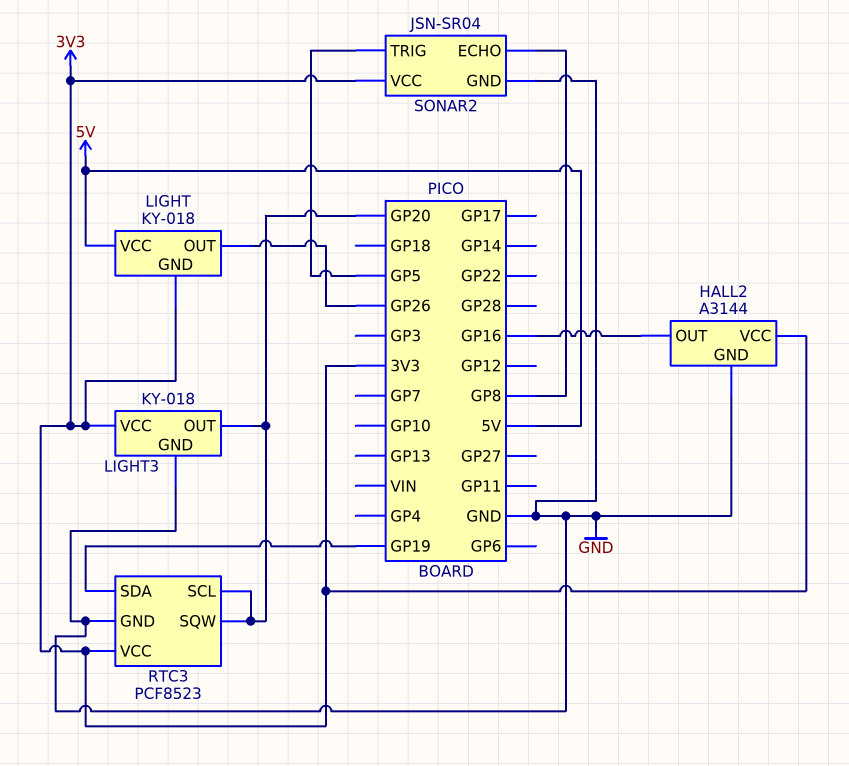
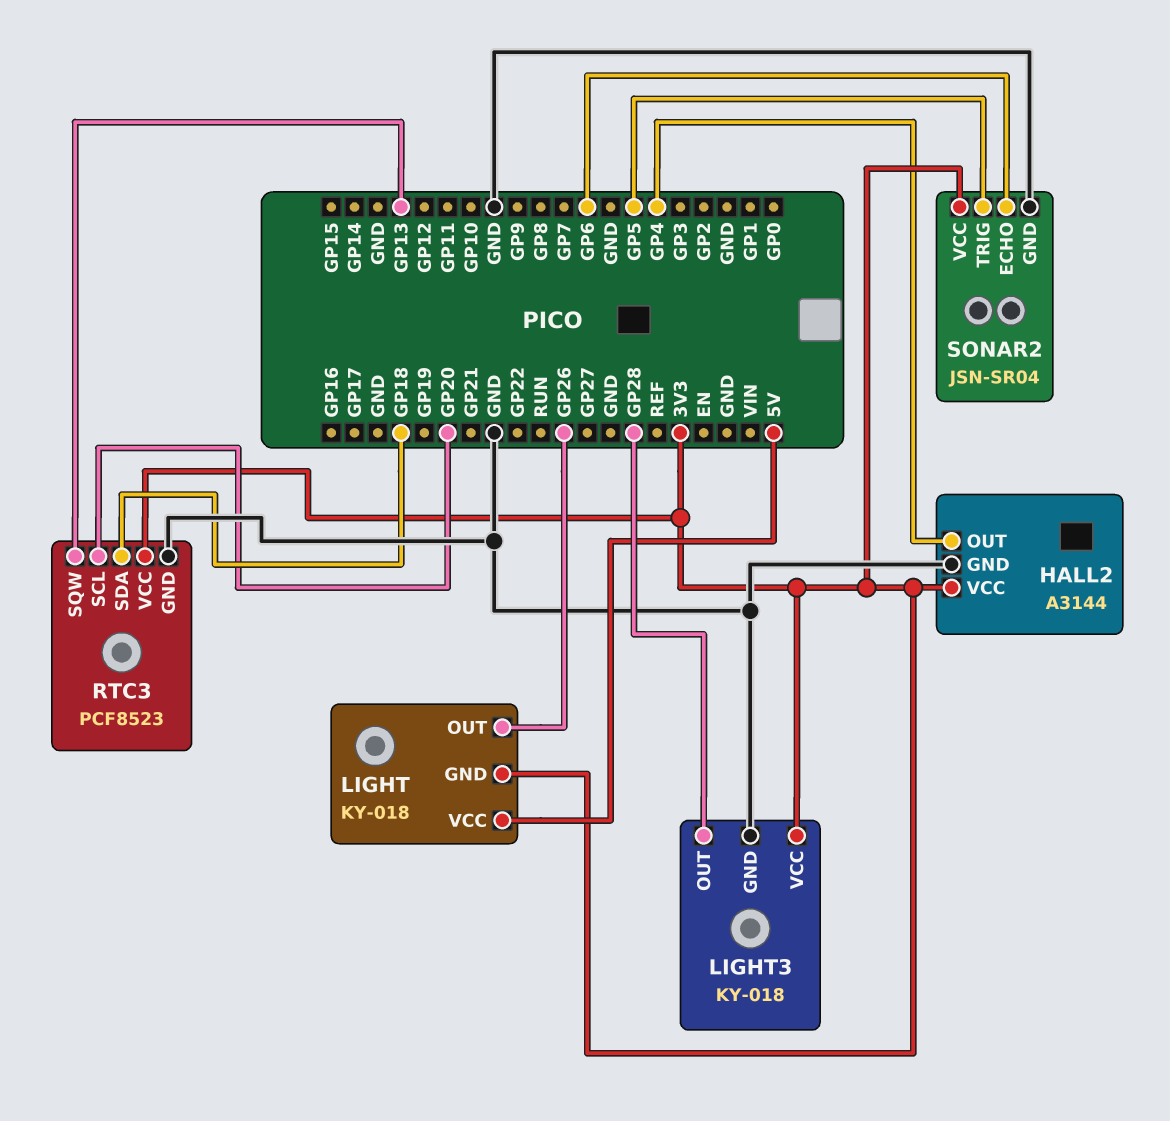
HALL2 pin OUT: GP16 -> GP4
LIGHT3 pin OUT: GP20 -> GP28
RTC3 pin SDA: GP19 -> GP18
RTC3 pin SQW: GP20 -> GP13
SONAR2 pin ECHO: GP8 -> GP6

